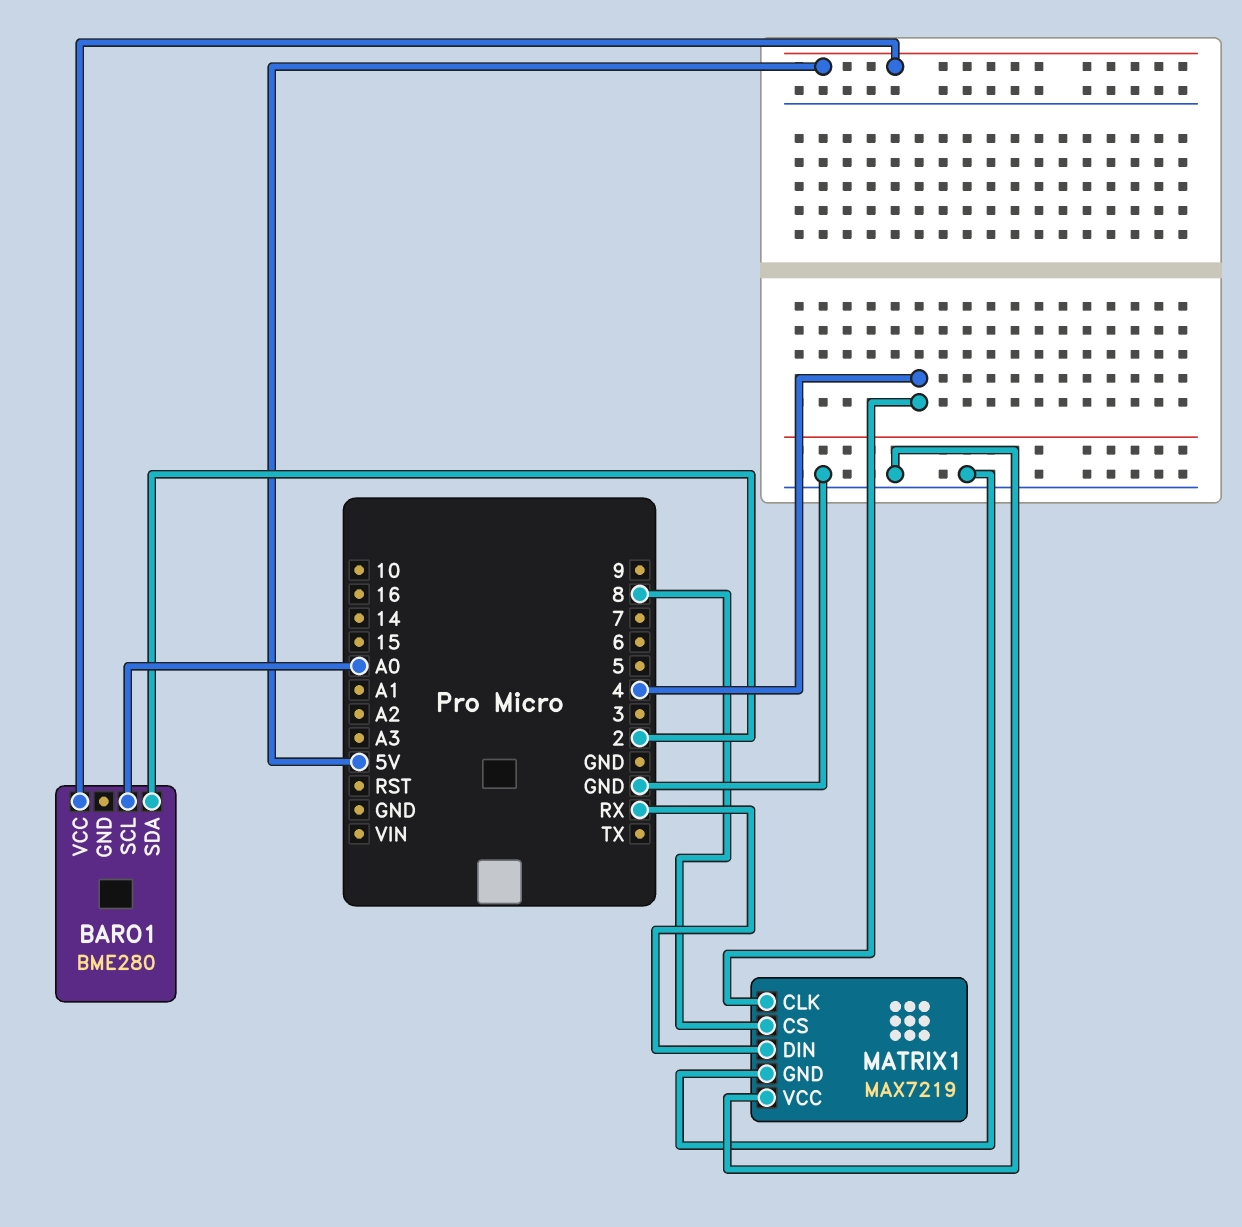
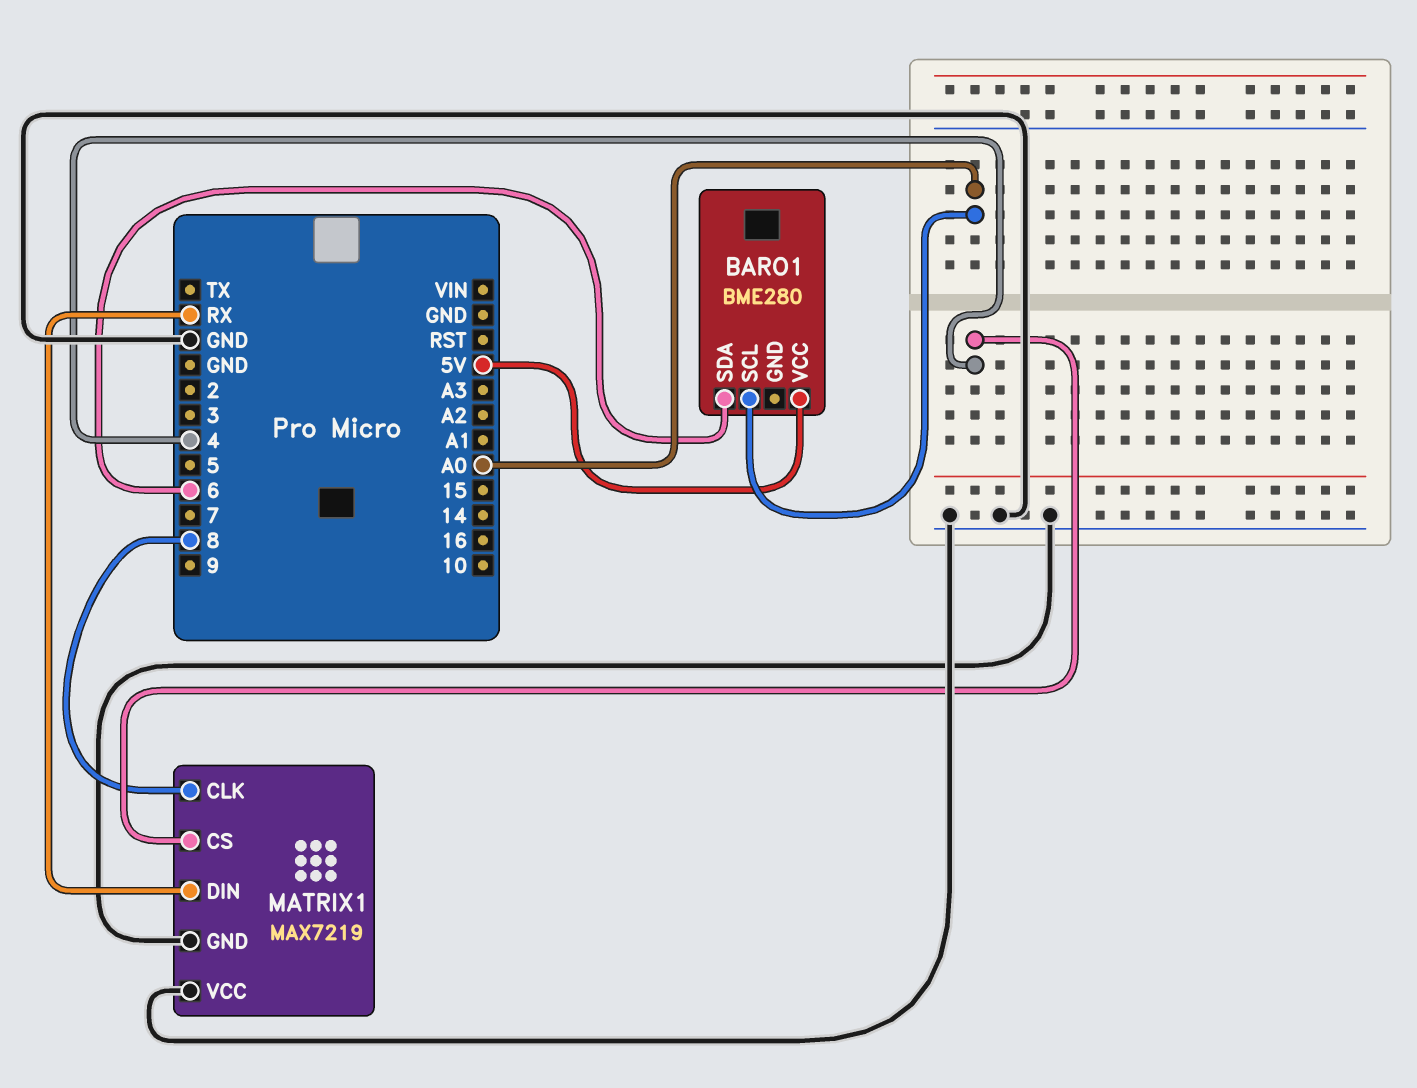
BARO1 pin SDA: 2 -> 6
MATRIX1 pin CLK: 4 -> 8
MATRIX1 pin CS: 8 -> 4

